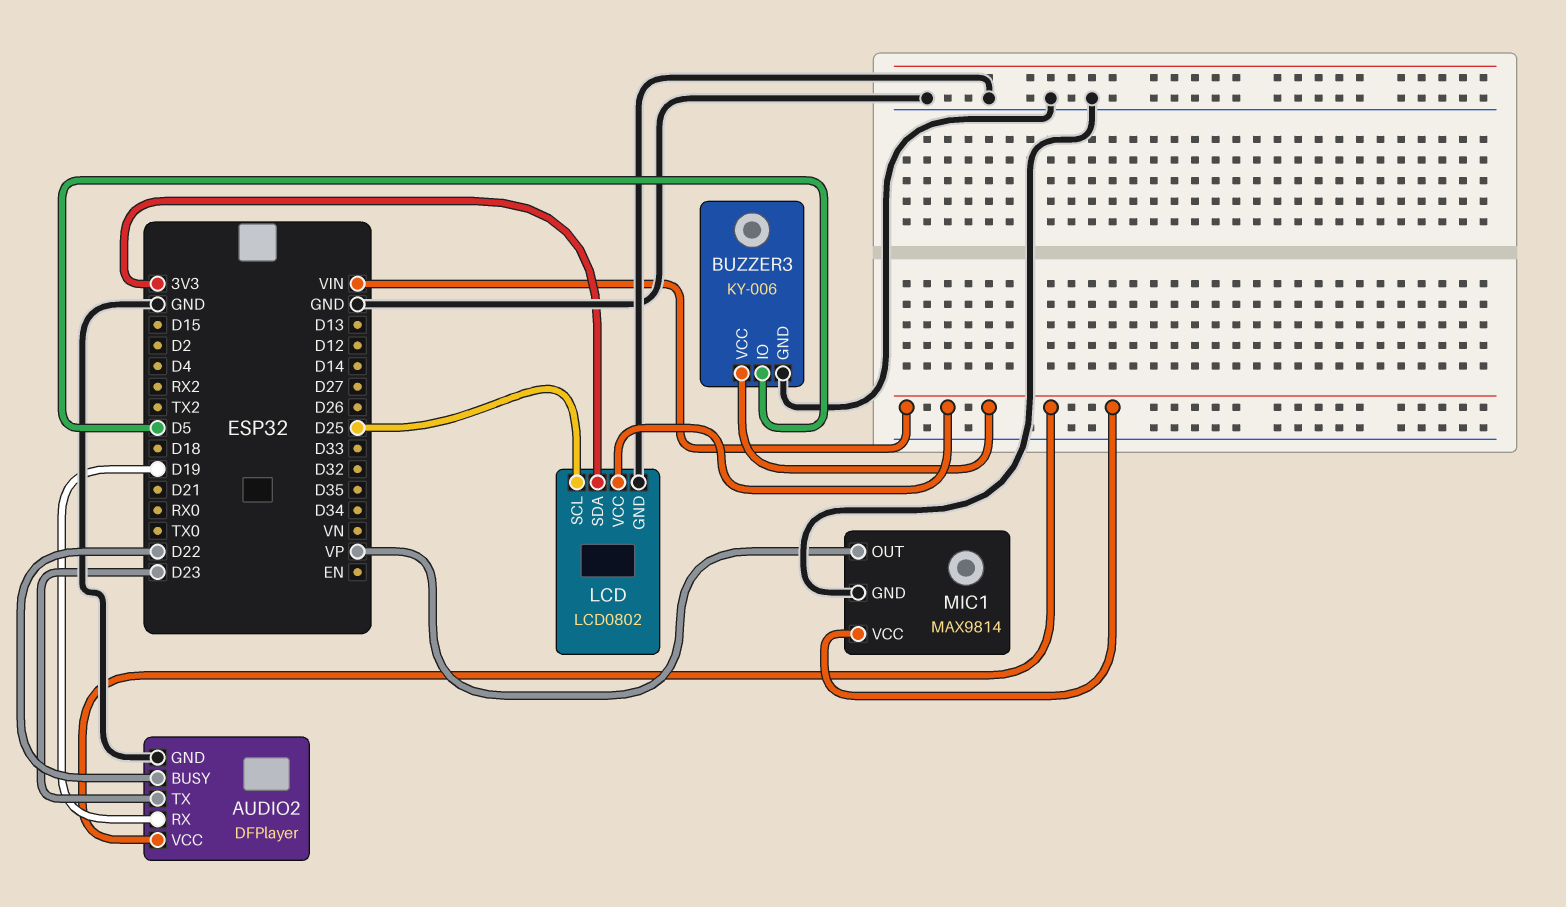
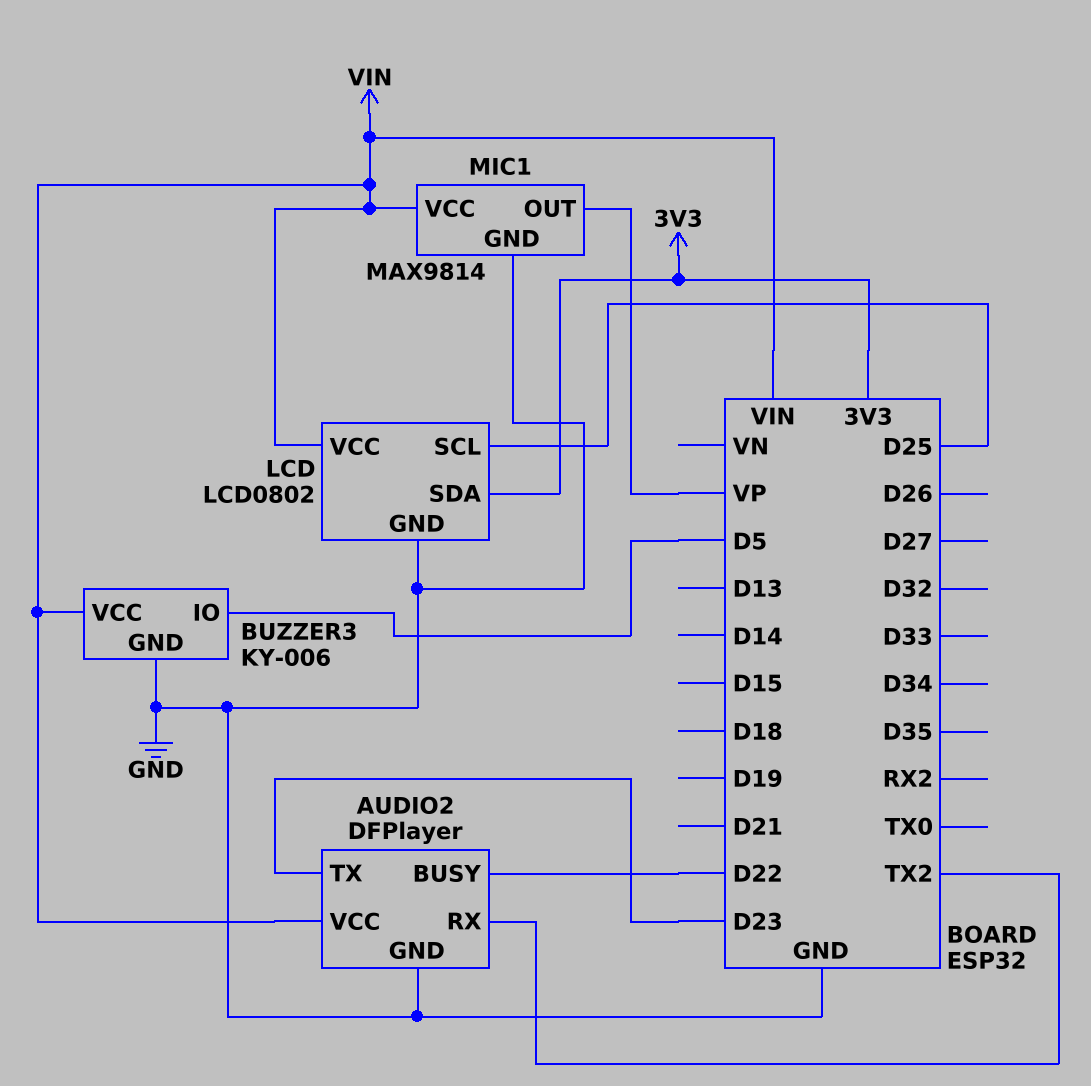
AUDIO2 pin RX: D19 -> TX2

